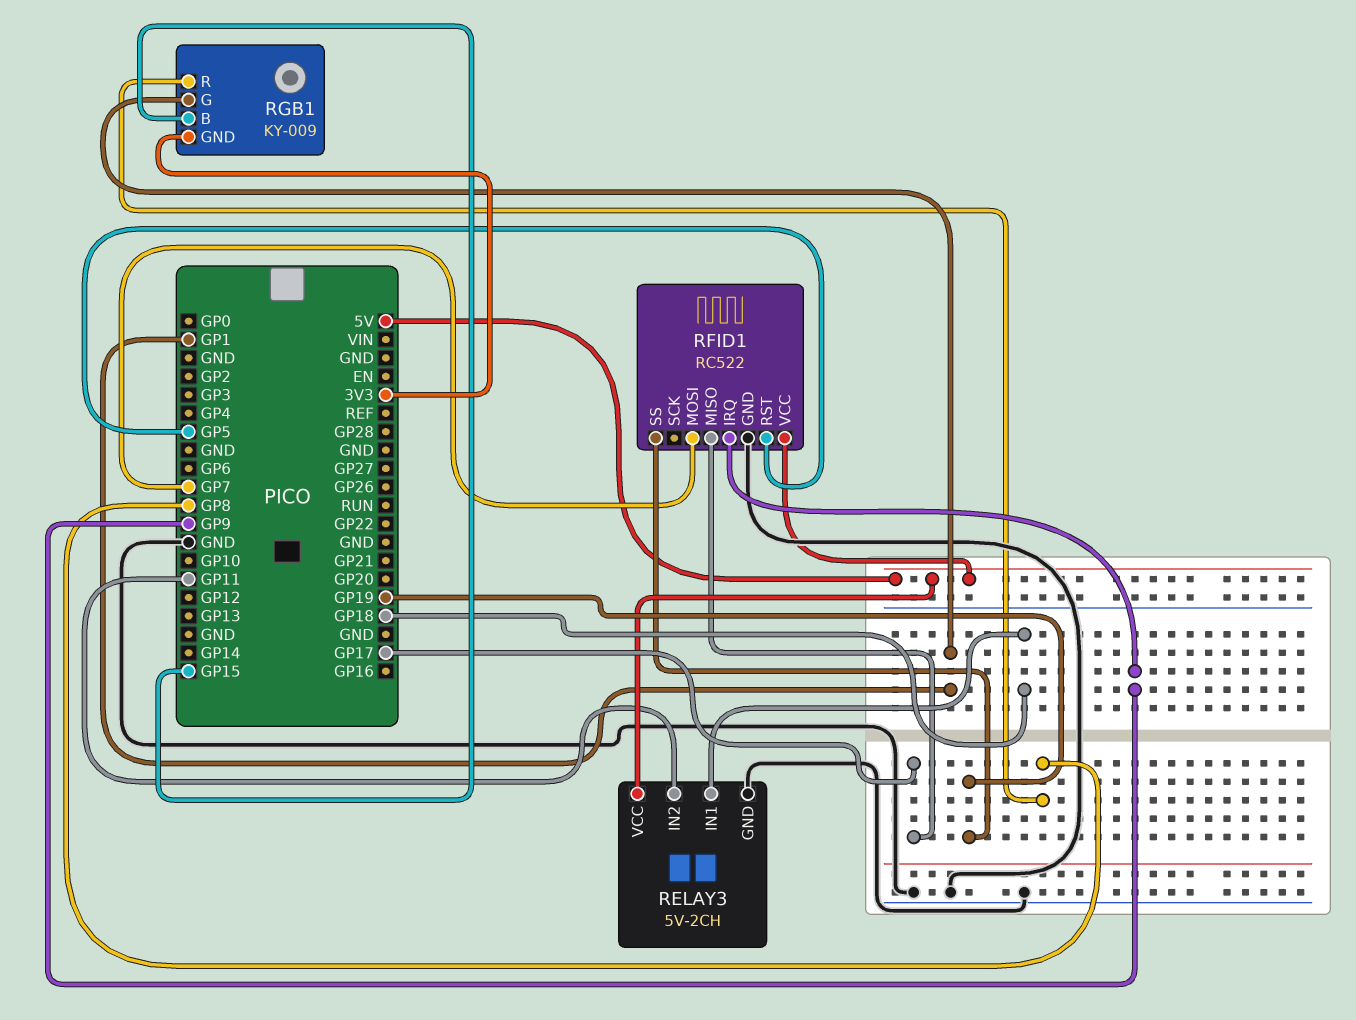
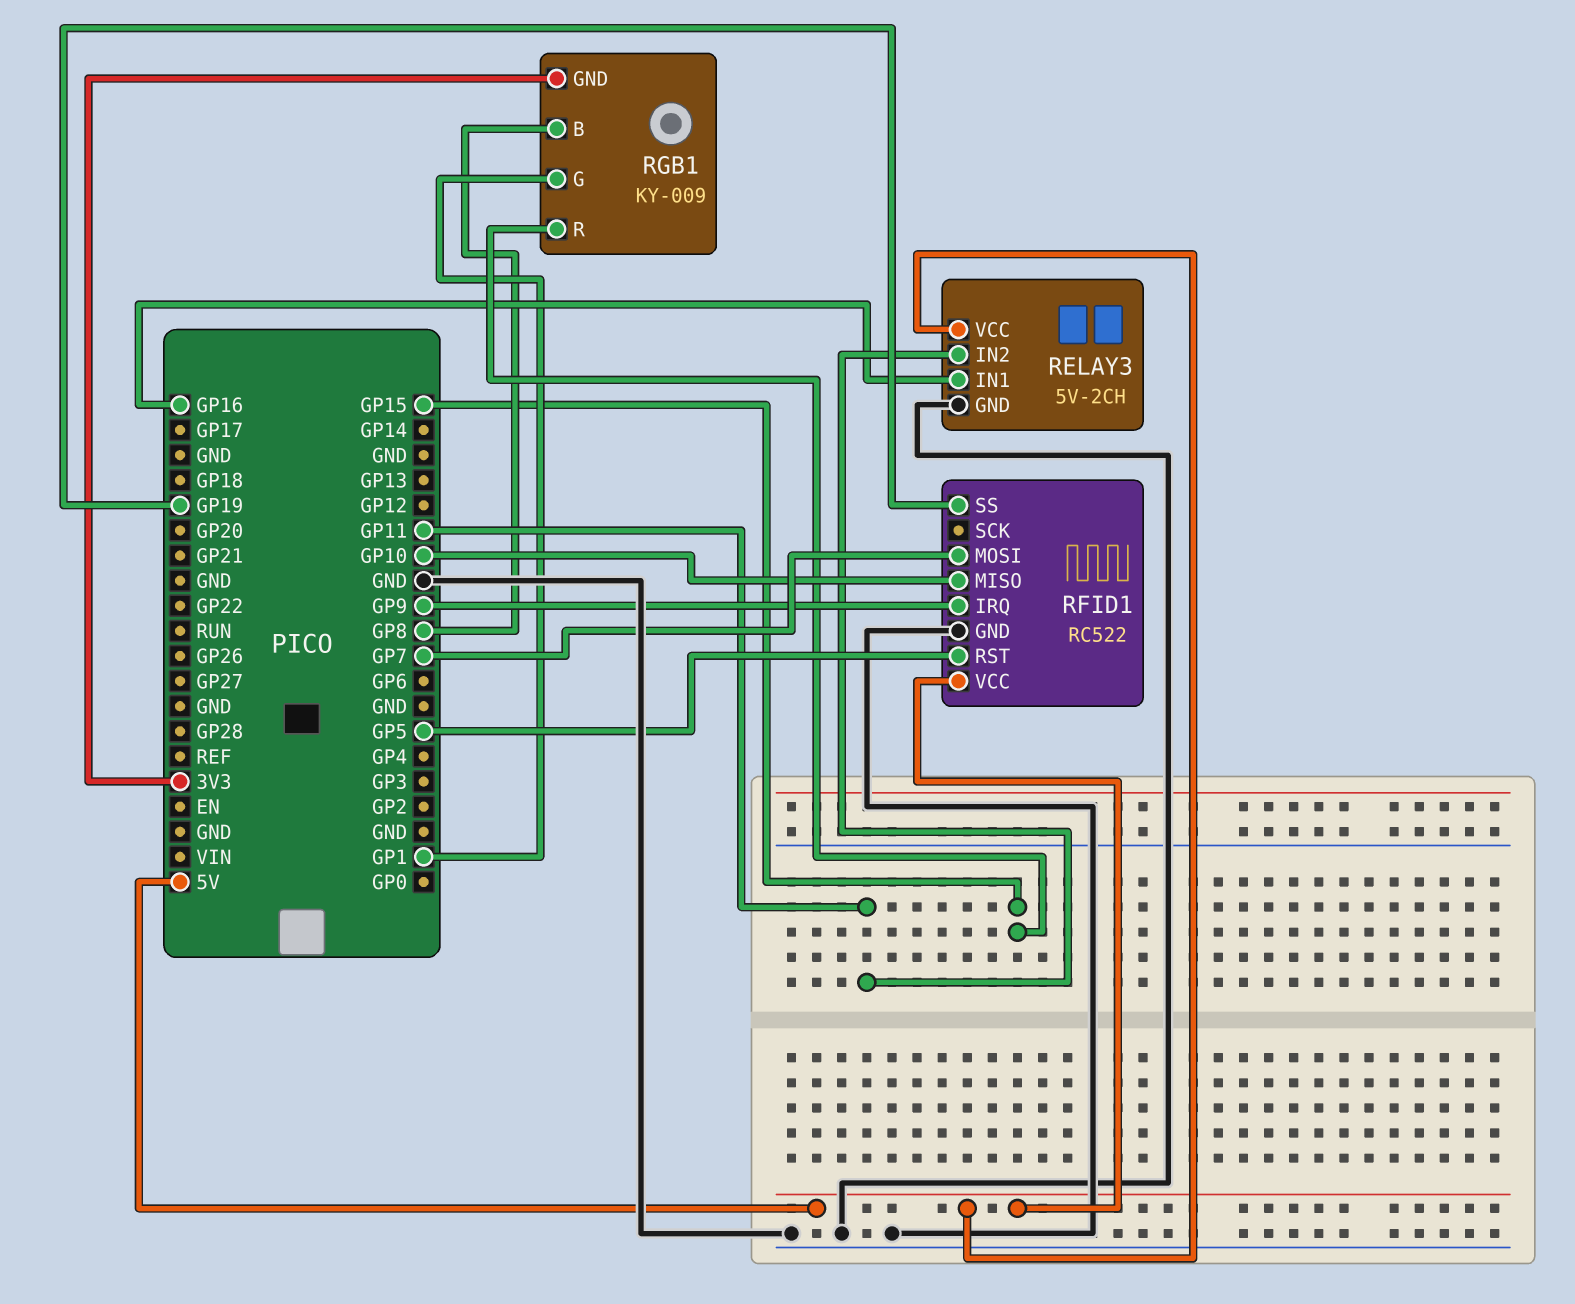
RELAY3 pin IN1: GP18 -> GP16
RFID1 pin MISO: GP17 -> GP10
RGB1 pin B: GP15 -> GP8
RGB1 pin R: GP8 -> GP15

